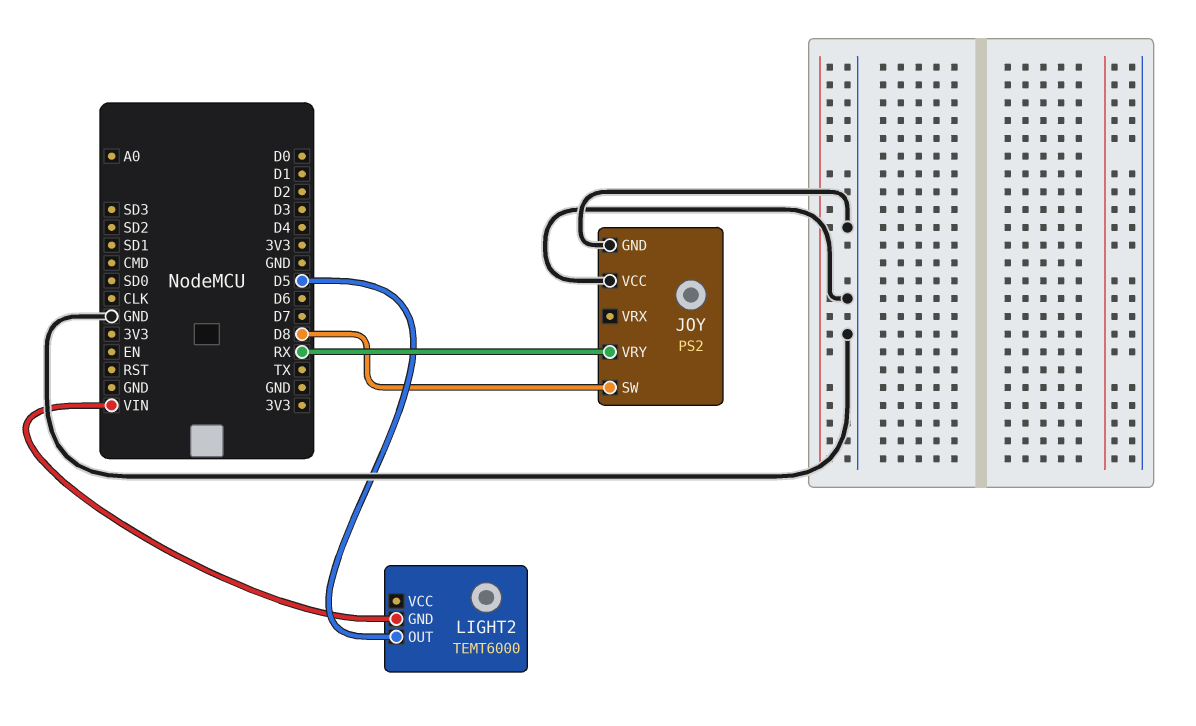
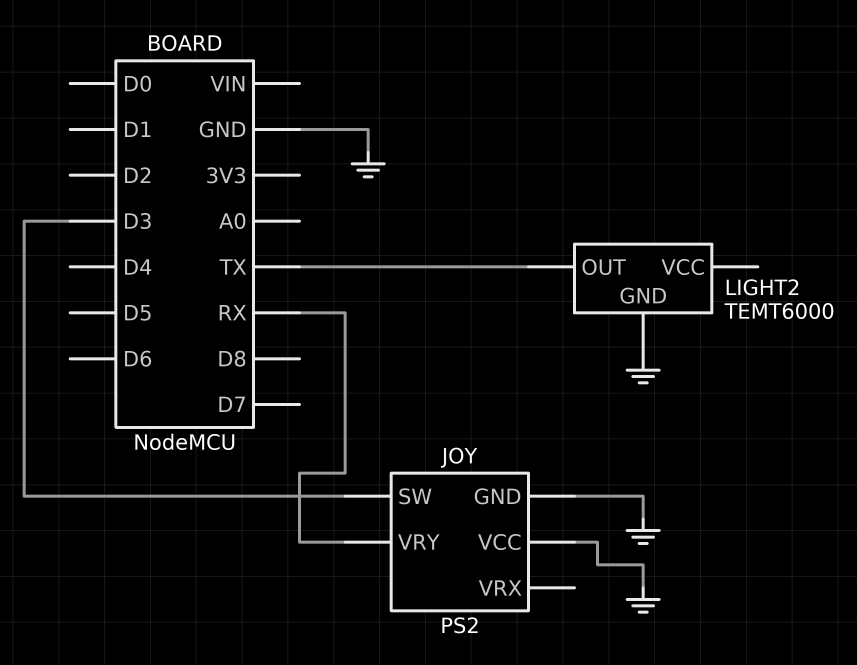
JOY pin SW: D8 -> D3
LIGHT2 pin GND: VIN -> GND
LIGHT2 pin OUT: D5 -> TX

